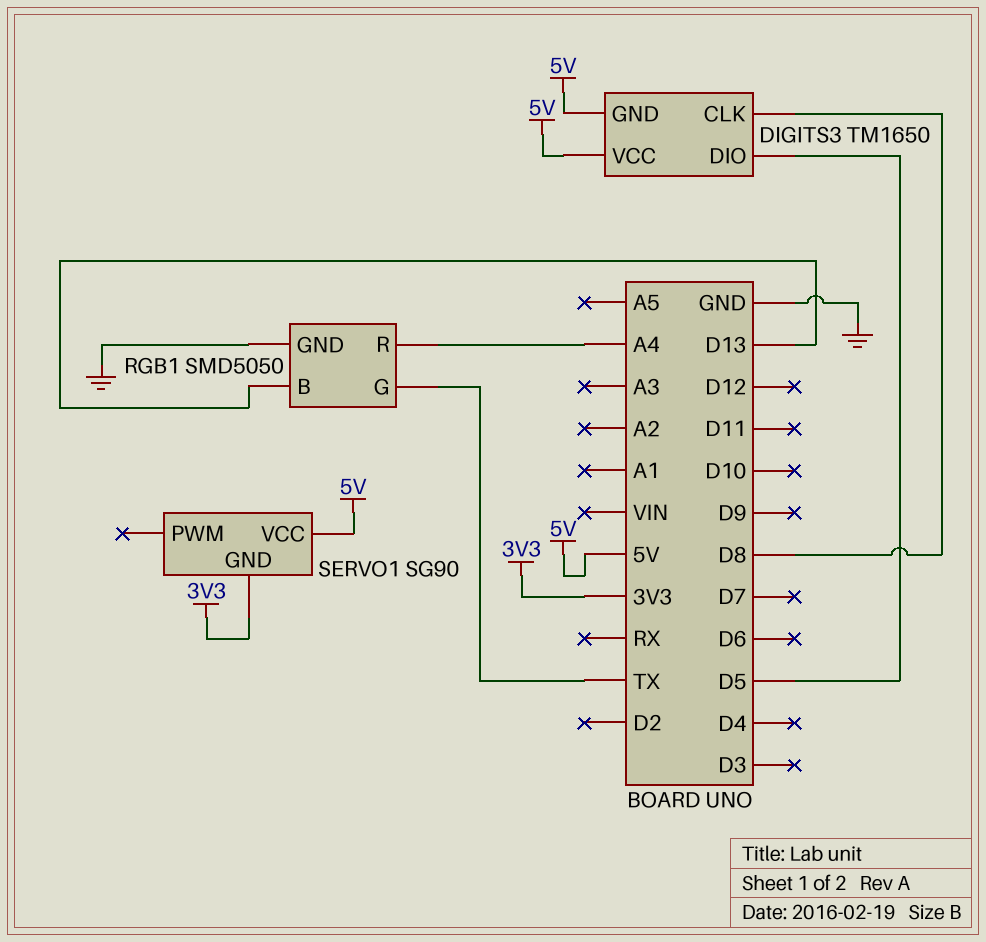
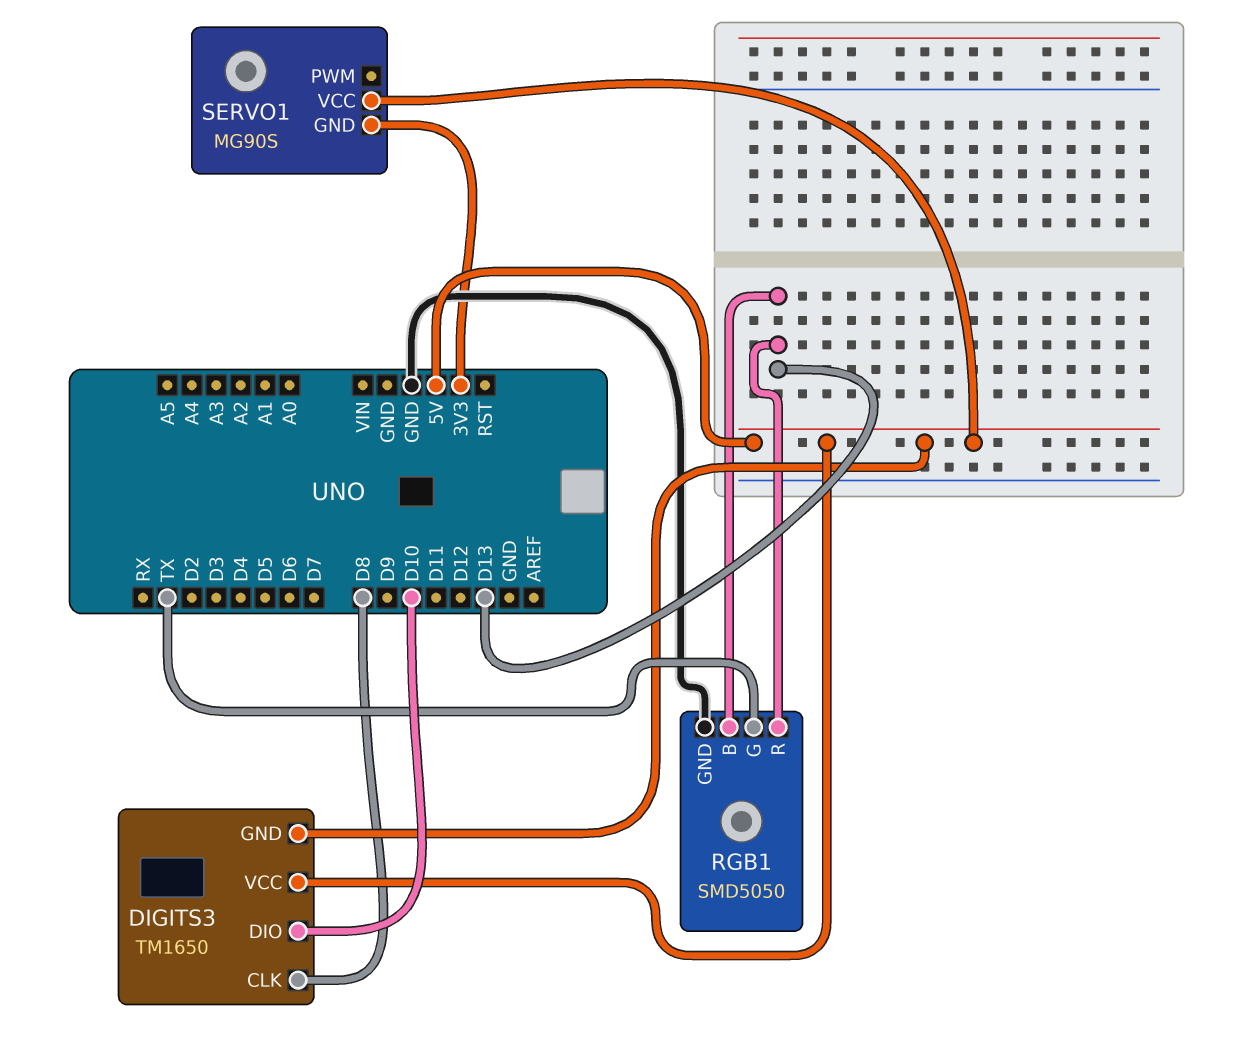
DIGITS3 pin DIO: D5 -> D10
RGB1 pin R: A4 -> D13
SERVO1: SG90 -> MG90S

